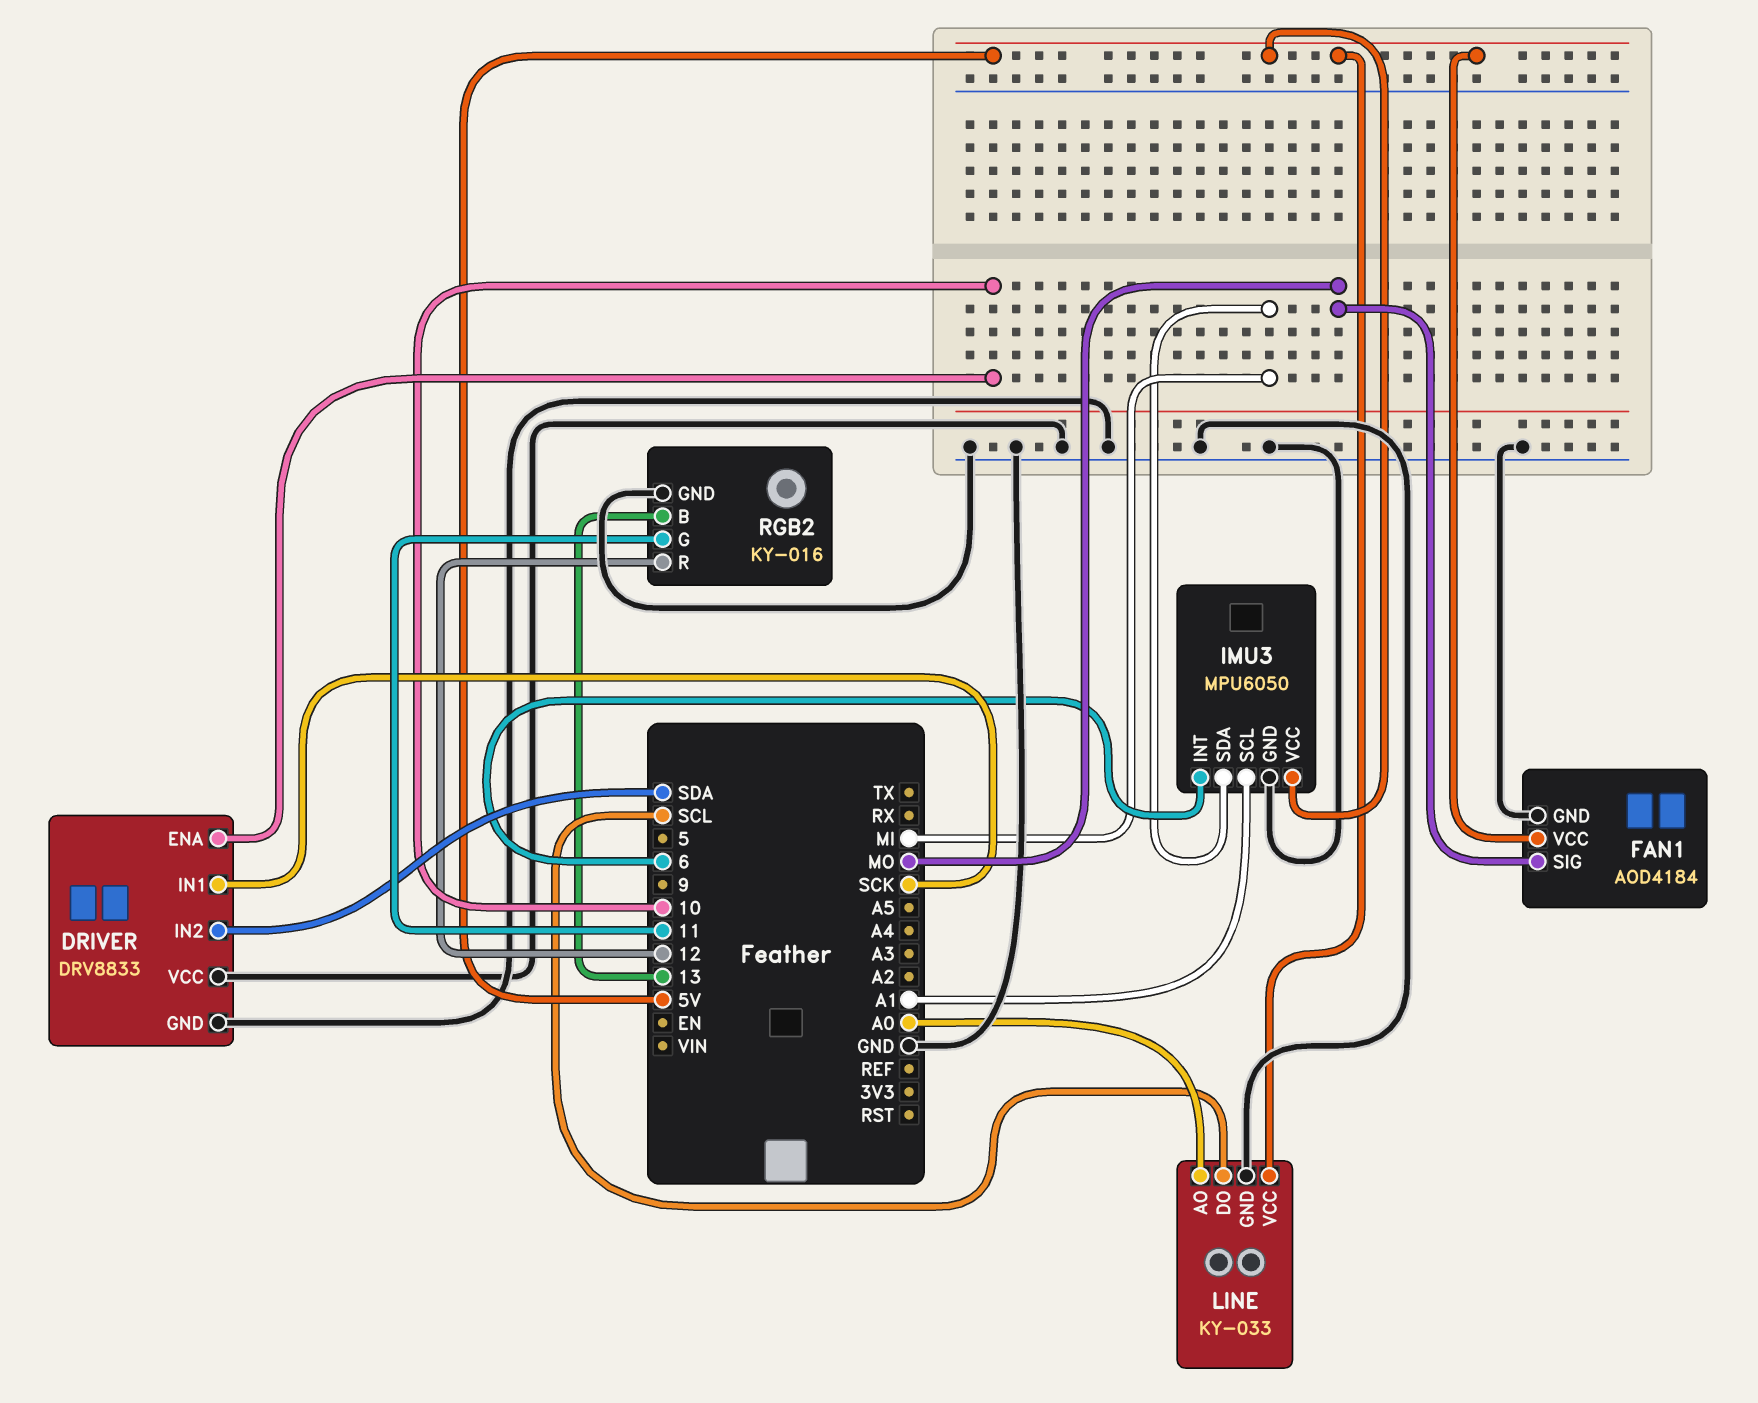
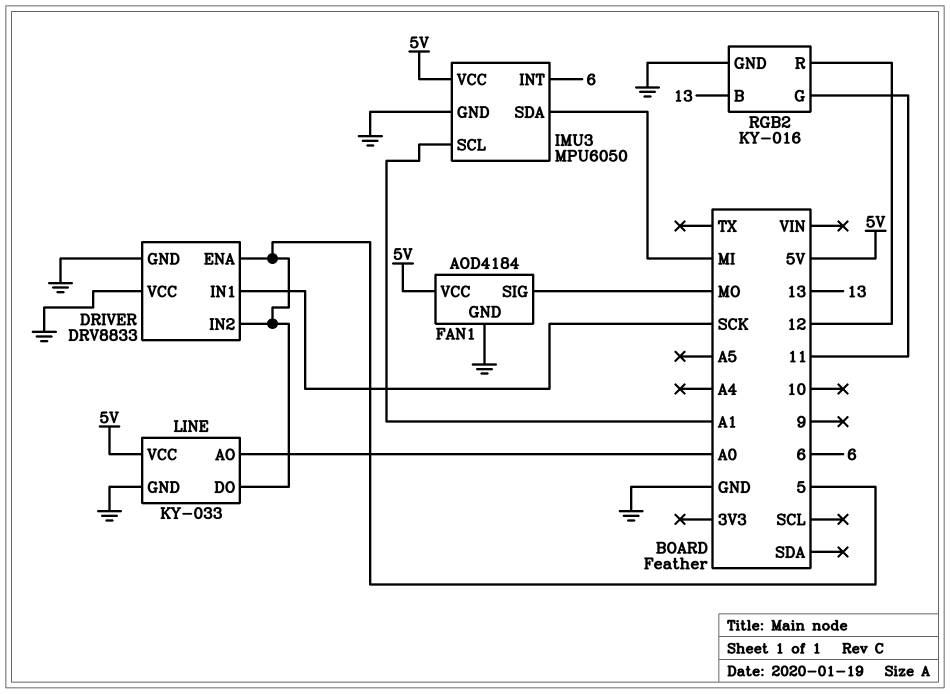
DRIVER pin ENA: 10 -> 5
DRIVER pin IN2: SDA -> 5
LINE pin DO: SCL -> 5

